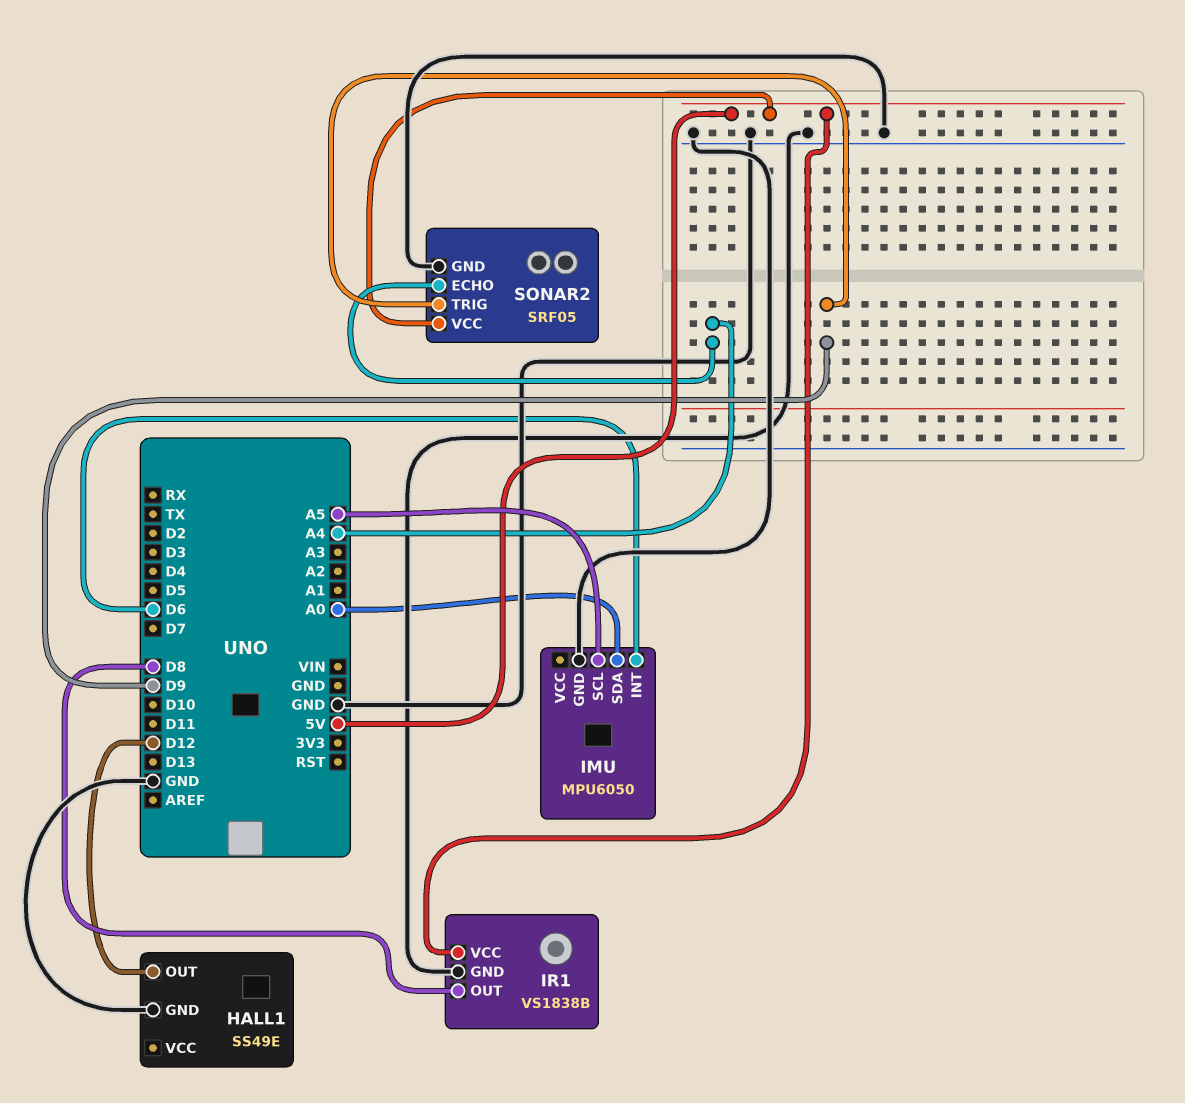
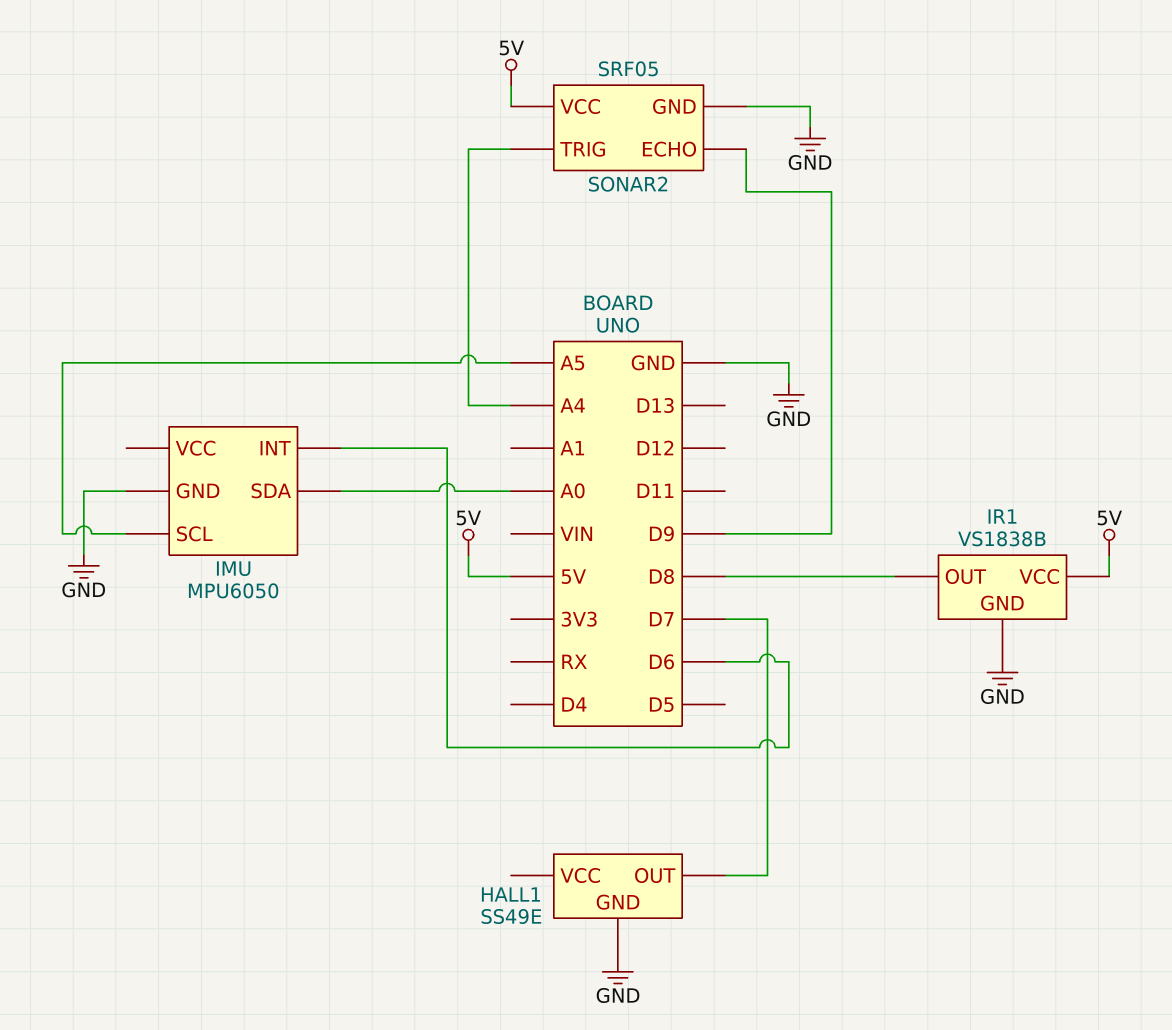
HALL1 pin OUT: D12 -> D7
SONAR2 pin ECHO: A4 -> D9
SONAR2 pin TRIG: D9 -> A4

